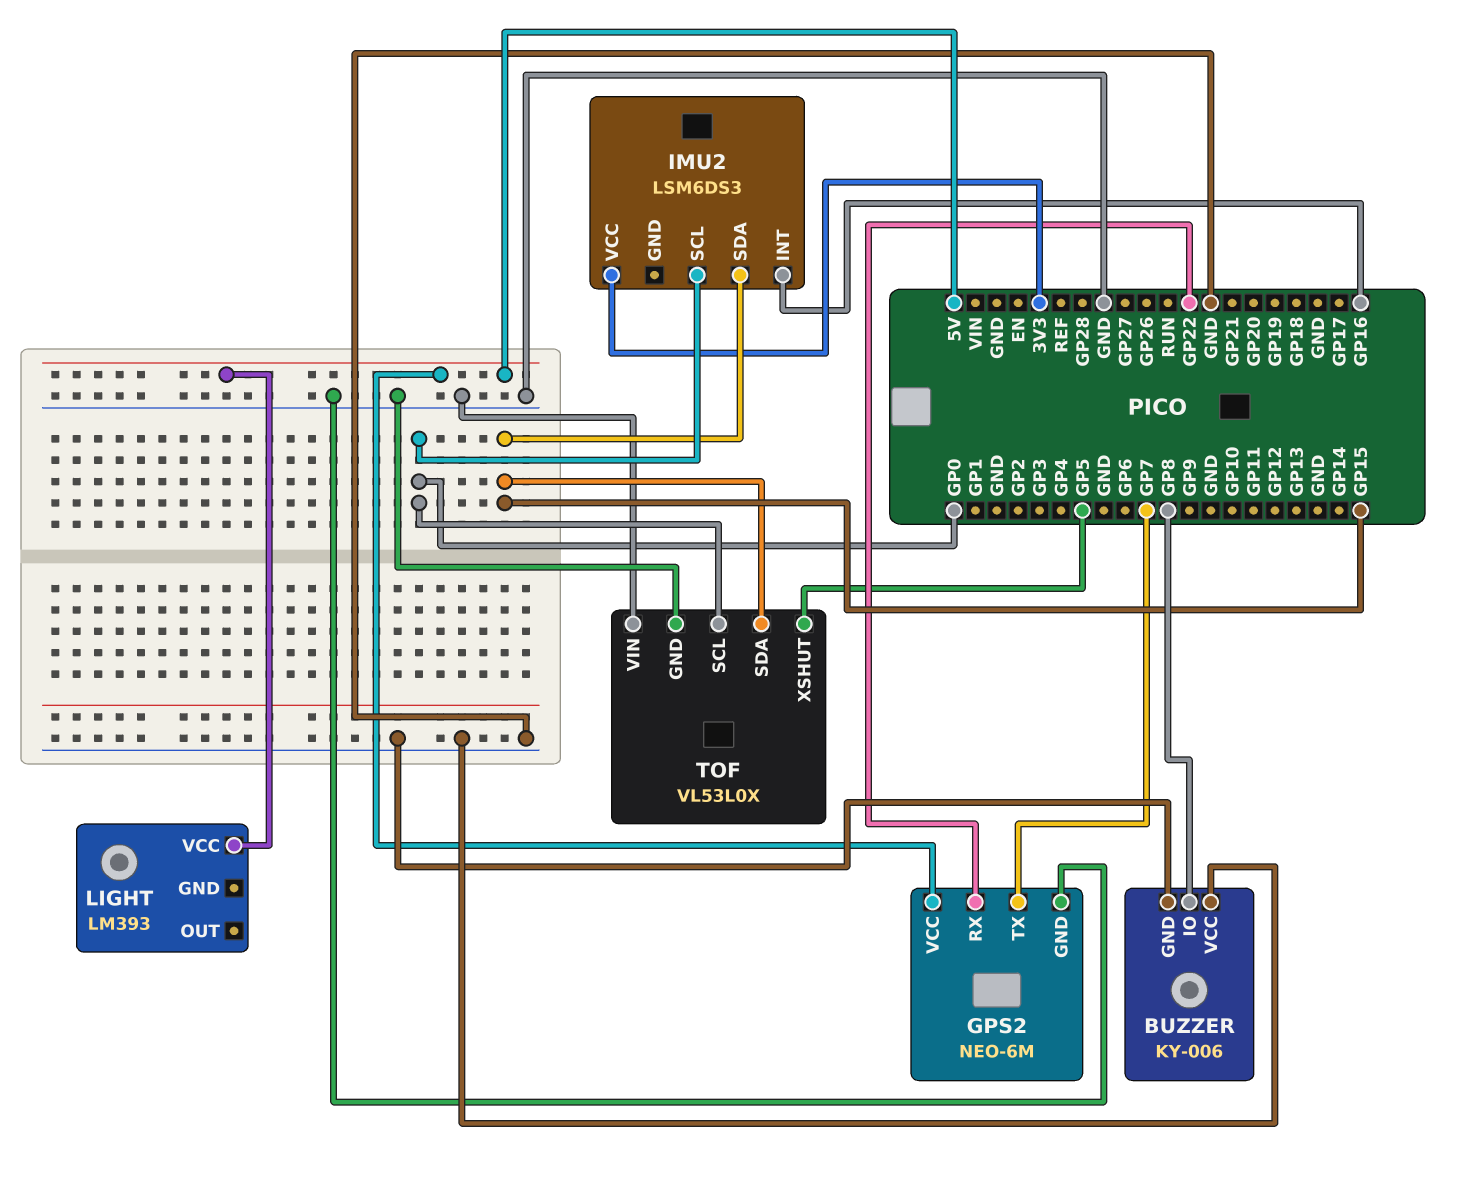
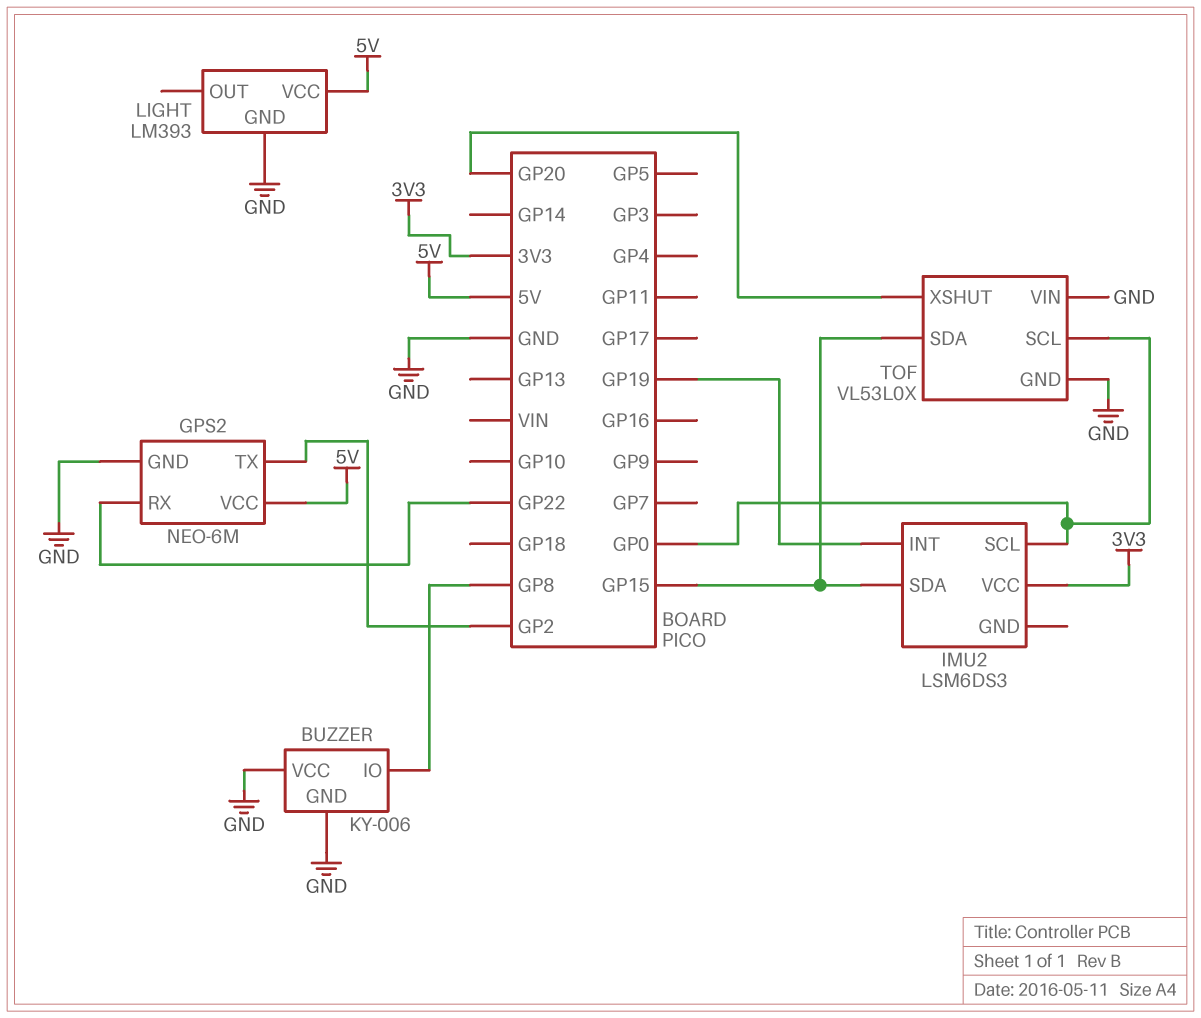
GPS2 pin TX: GP7 -> GP2
IMU2 pin INT: GP16 -> GP19
LIGHT pin GND: none -> GND
TOF pin XSHUT: GP5 -> GP20

